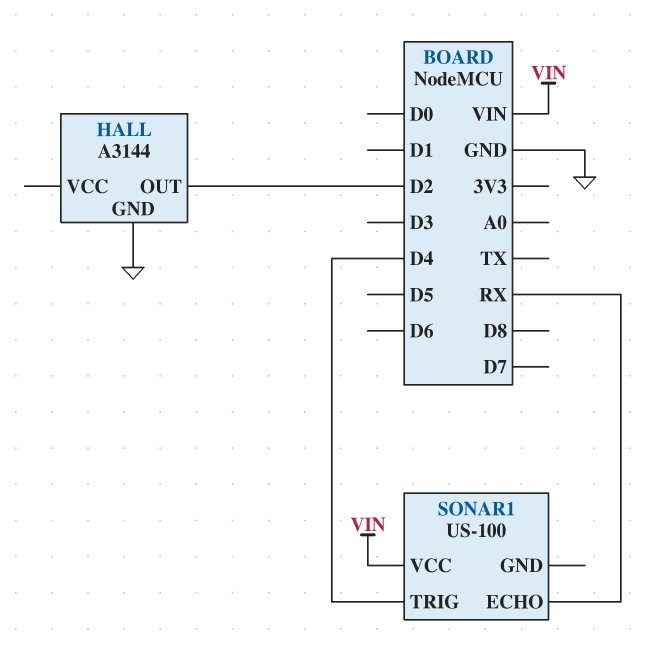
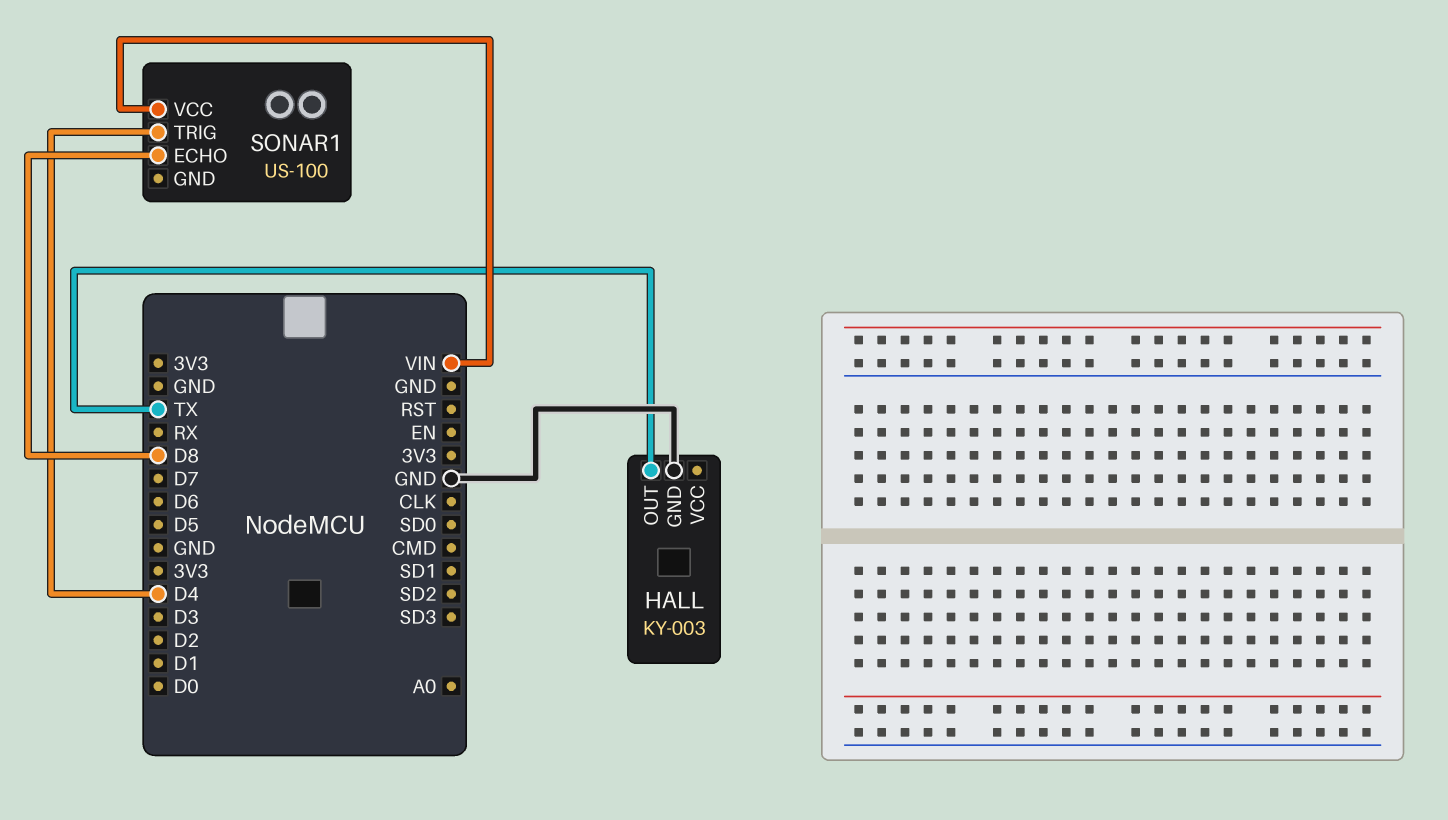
HALL: A3144 -> KY-003
HALL pin OUT: D2 -> TX
SONAR1 pin ECHO: RX -> D8

